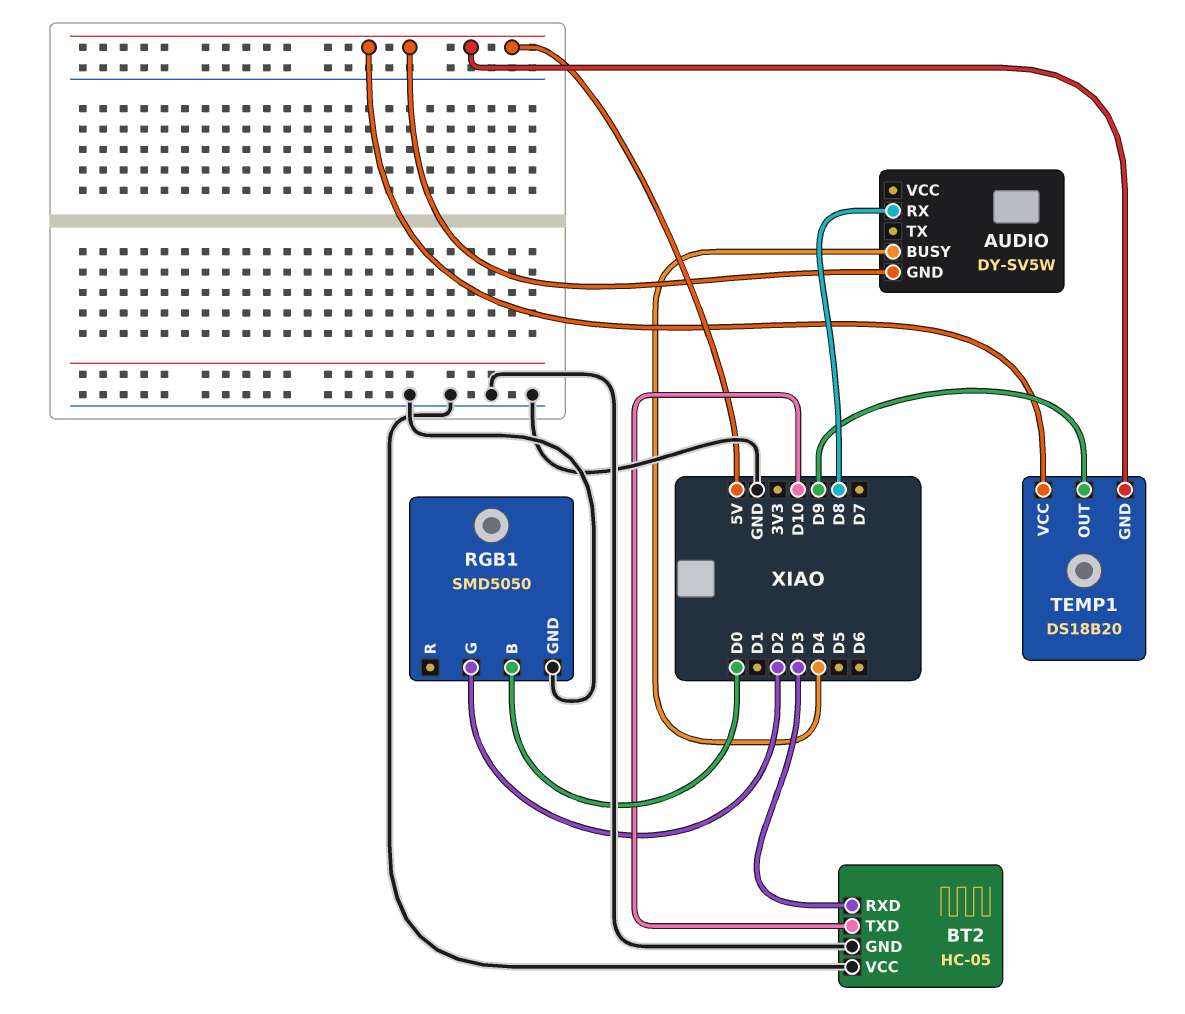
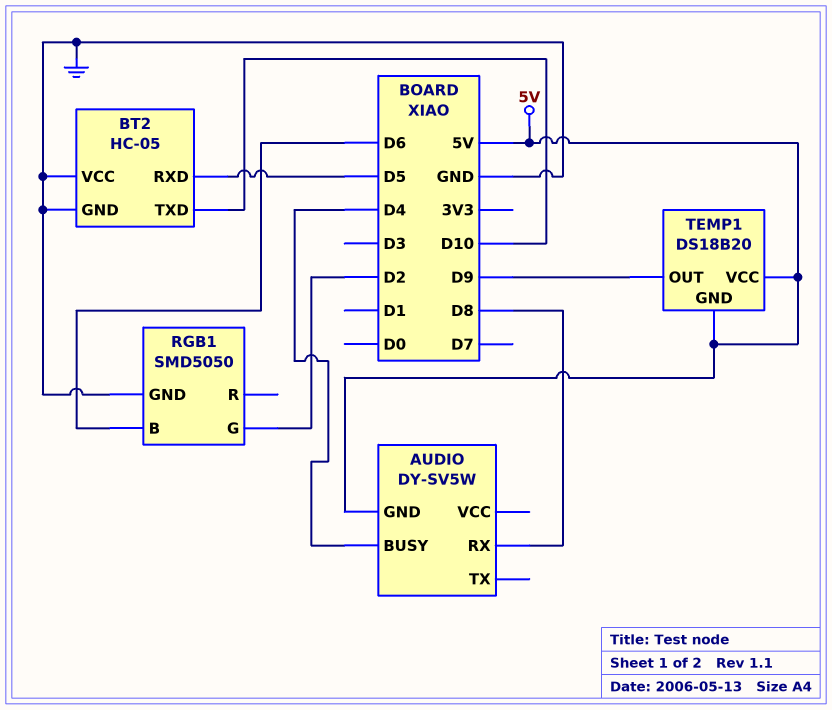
BT2 pin RXD: D3 -> D5
RGB1 pin B: D0 -> D6

